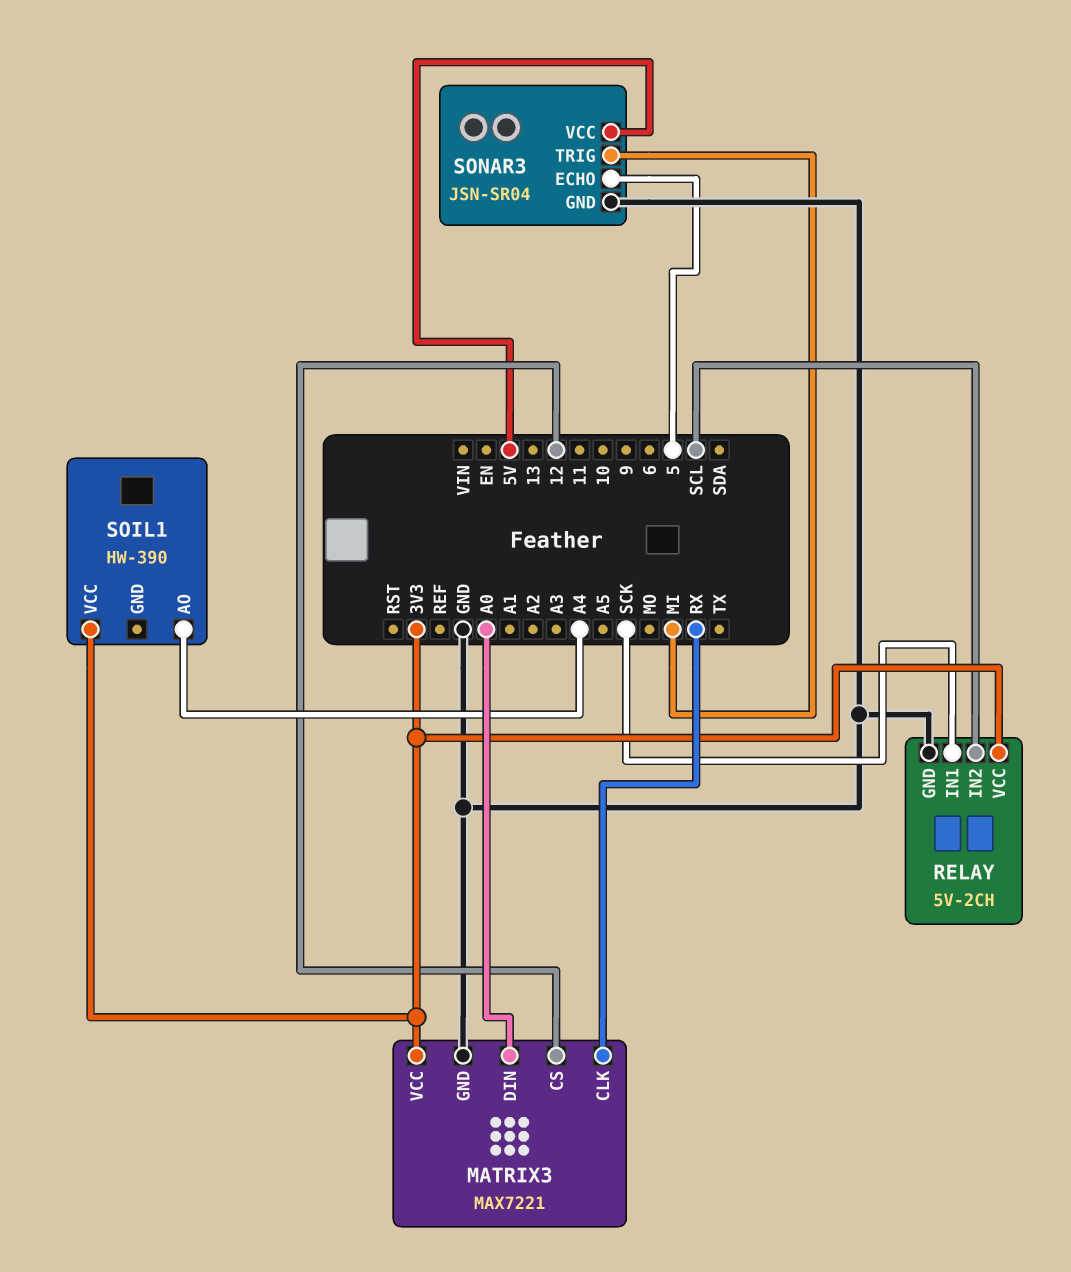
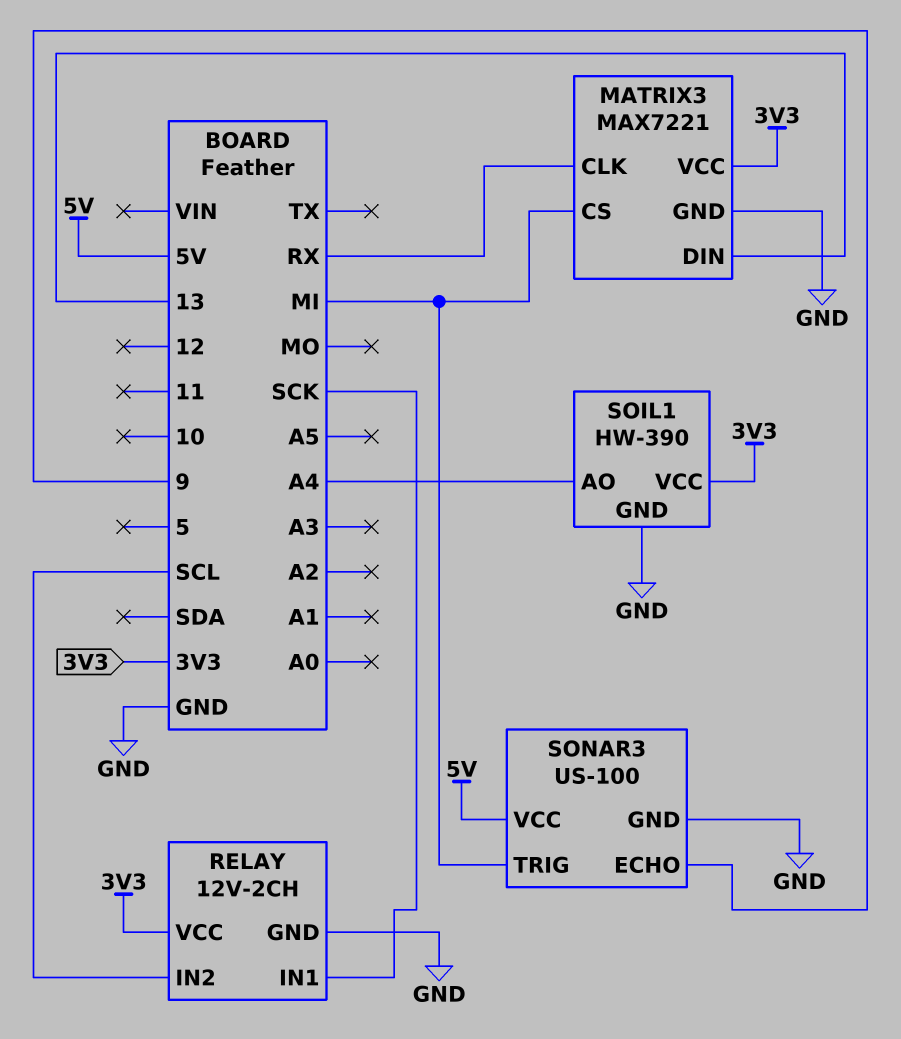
MATRIX3 pin CS: 12 -> MI
MATRIX3 pin DIN: A0 -> 13
RELAY: 5V-2CH -> 12V-2CH
SOIL1 pin GND: none -> GND
SONAR3: JSN-SR04 -> US-100
SONAR3 pin ECHO: 5 -> 9

